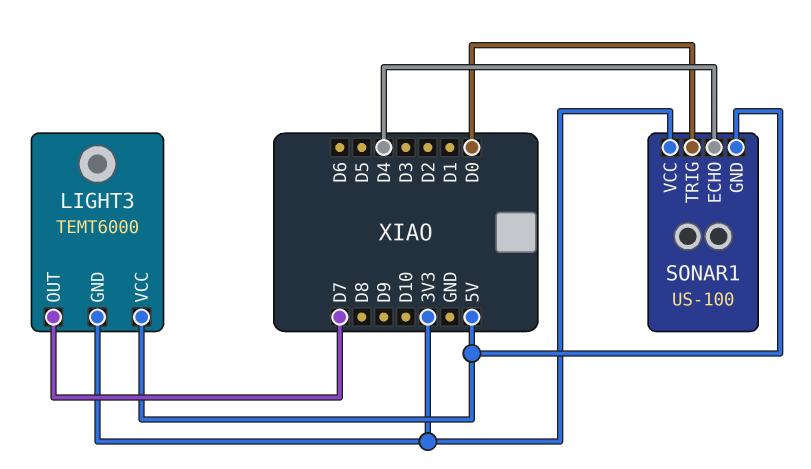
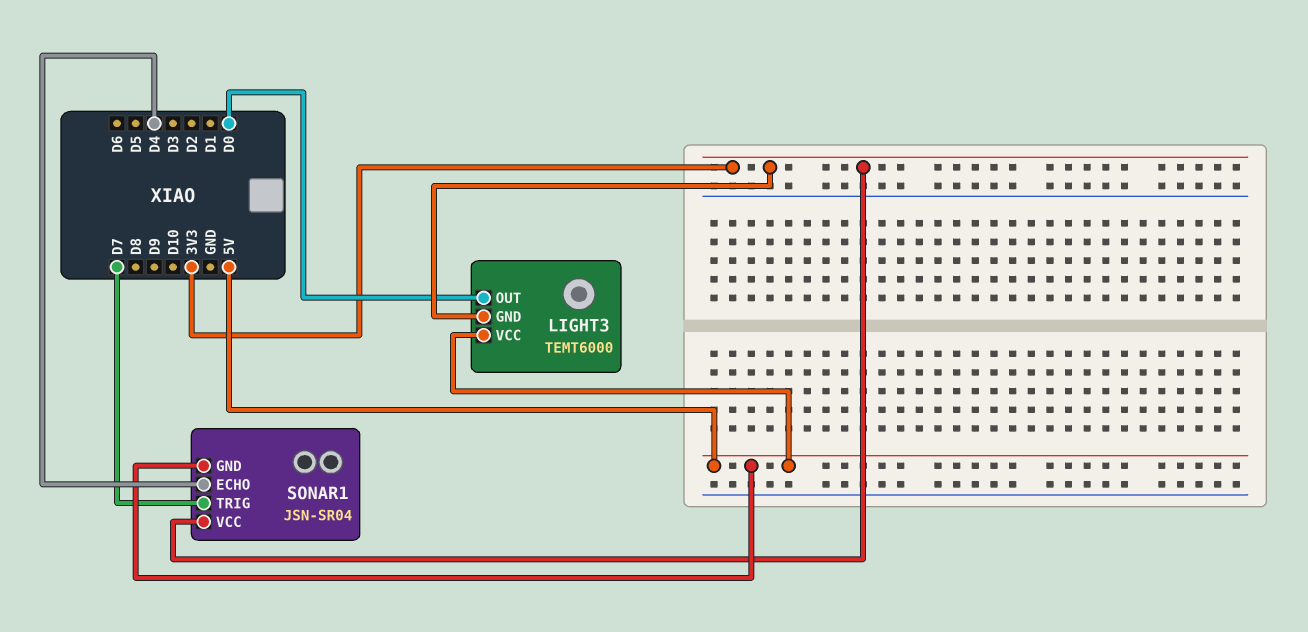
LIGHT3 pin OUT: D7 -> D0
SONAR1: US-100 -> JSN-SR04
SONAR1 pin TRIG: D0 -> D7

